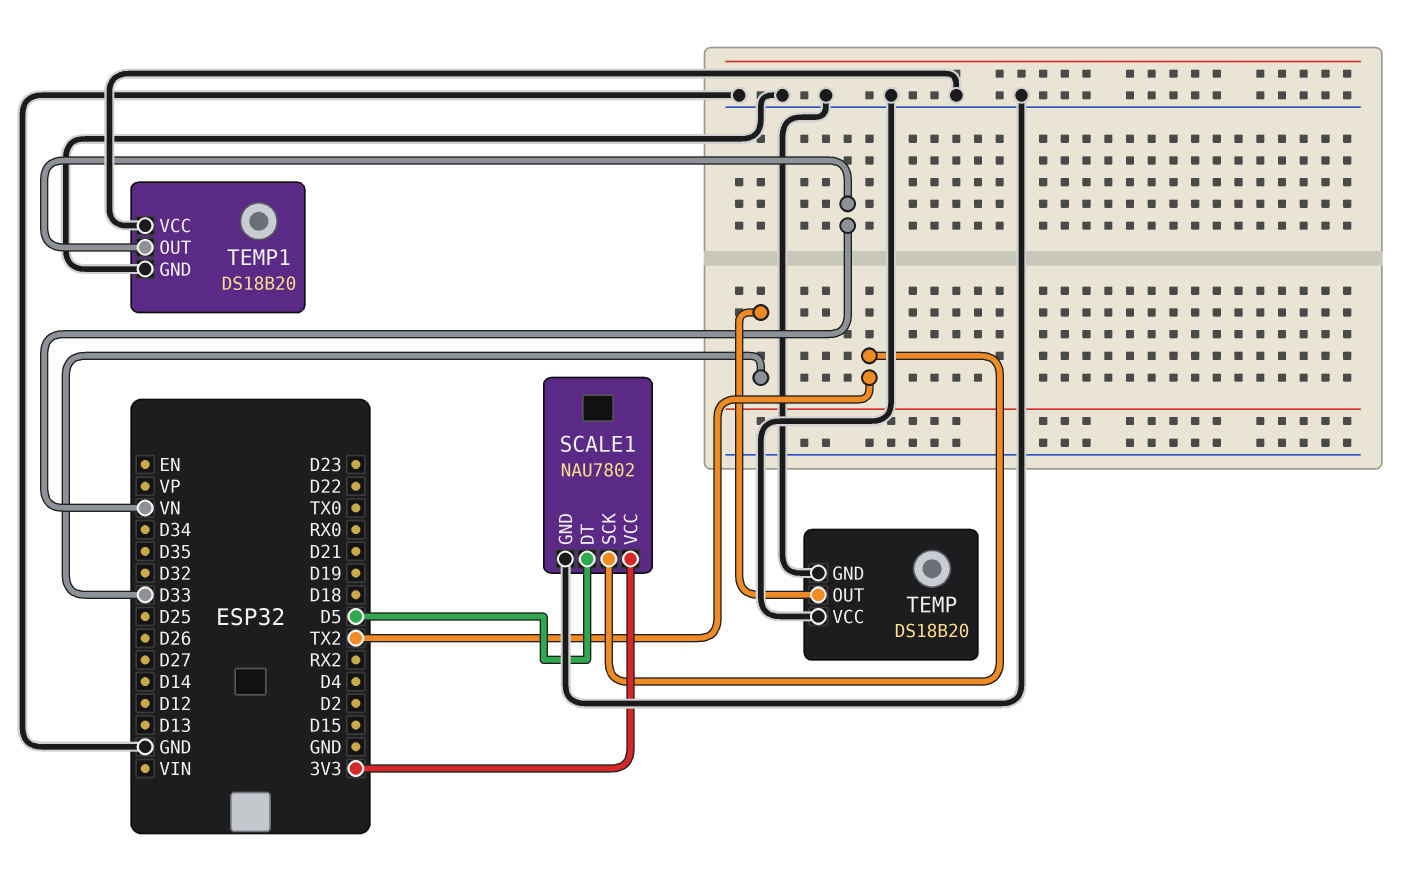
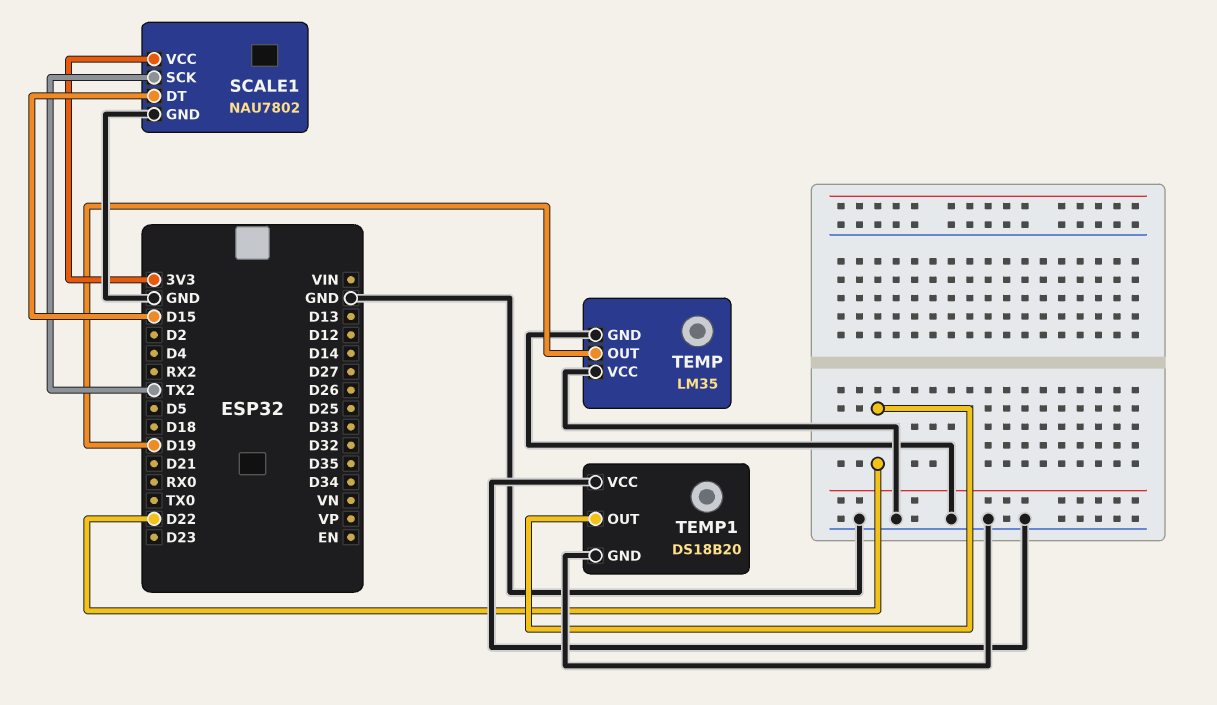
SCALE1 pin DT: D5 -> D15
TEMP: DS18B20 -> LM35
TEMP pin OUT: D33 -> D19
TEMP1 pin OUT: VN -> D22

